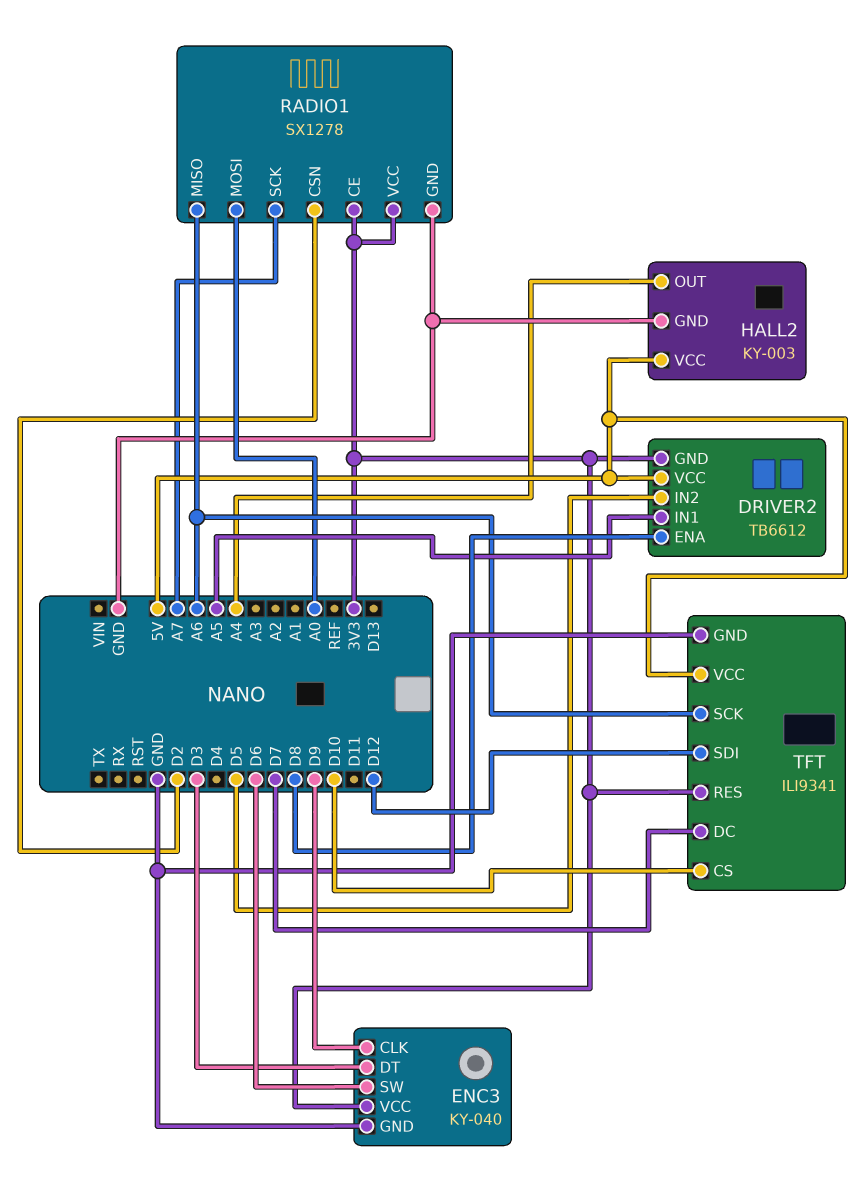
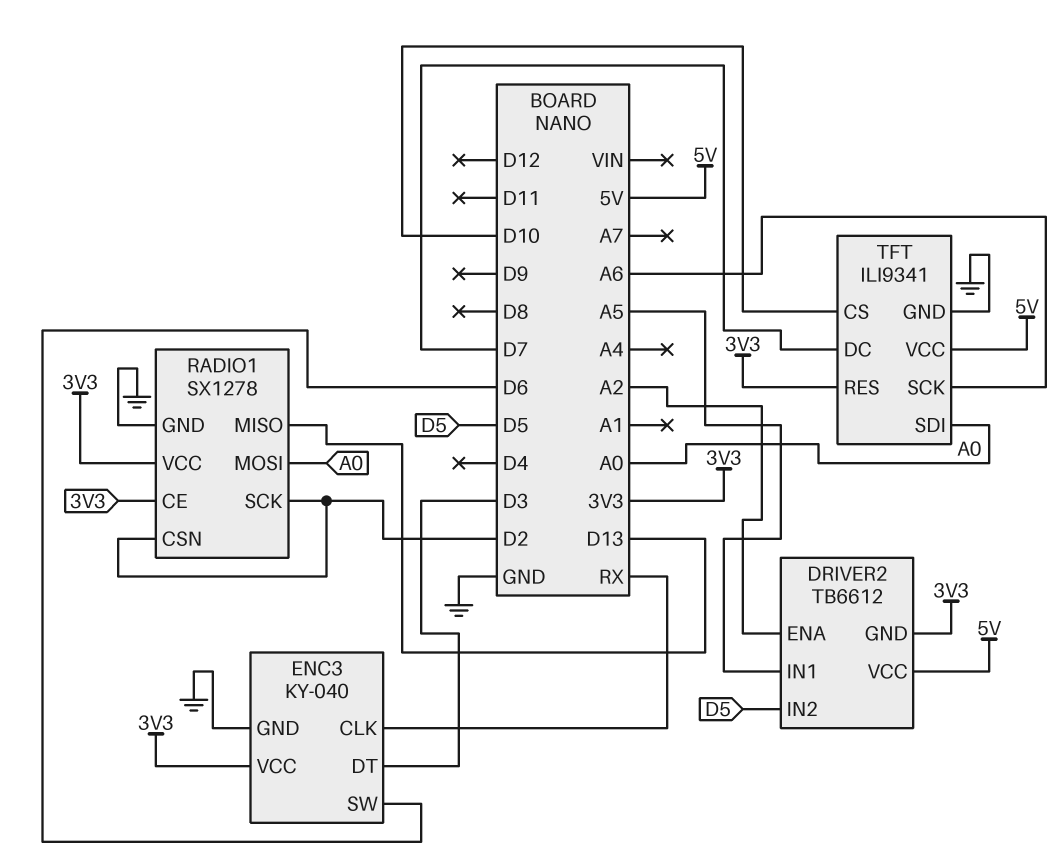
DRIVER2 pin ENA: D8 -> A2
ENC3 pin CLK: D9 -> RX
HALL2: KY-003 -> none
HALL2 pin GND: GND -> none
HALL2 pin OUT: A4 -> none
HALL2 pin VCC: 5V -> none
RADIO1 pin MISO: A6 -> D13
RADIO1 pin SCK: A7 -> D2
TFT pin SDI: D12 -> A0

